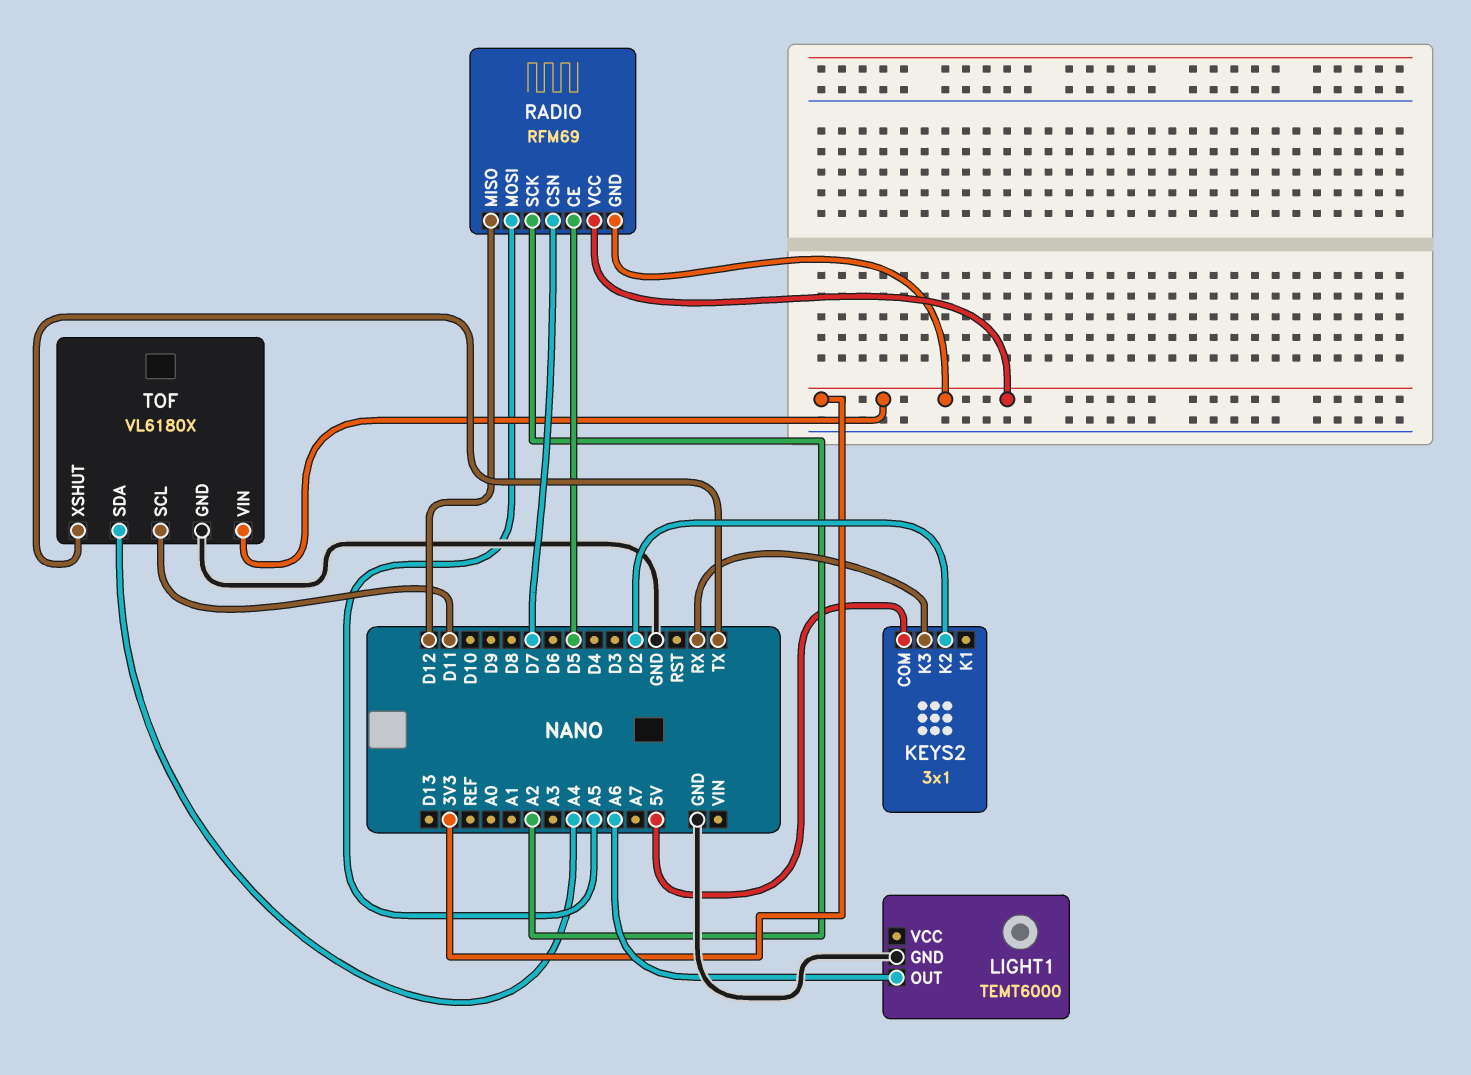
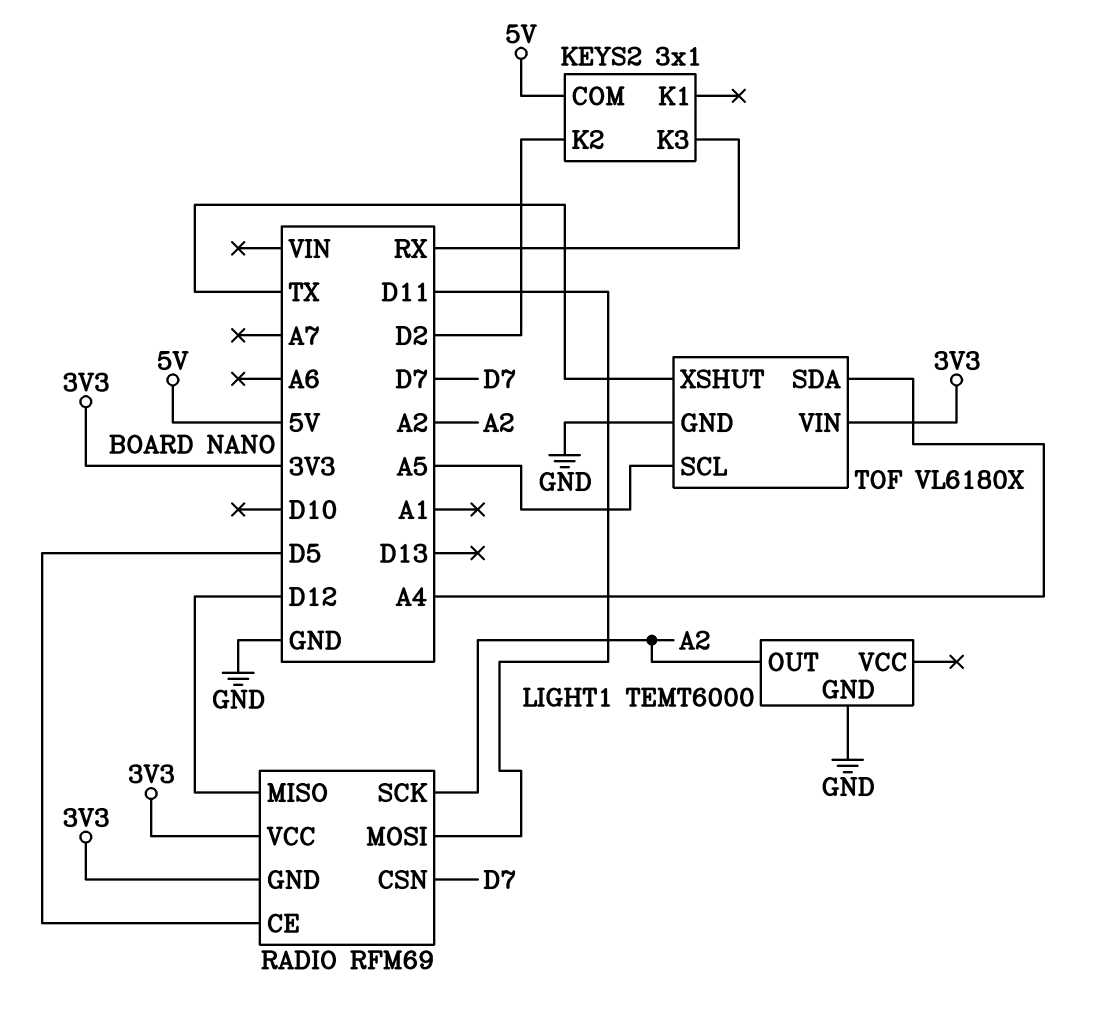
LIGHT1 pin OUT: A6 -> A2
RADIO pin MOSI: A5 -> D11
TOF pin SCL: D11 -> A5

